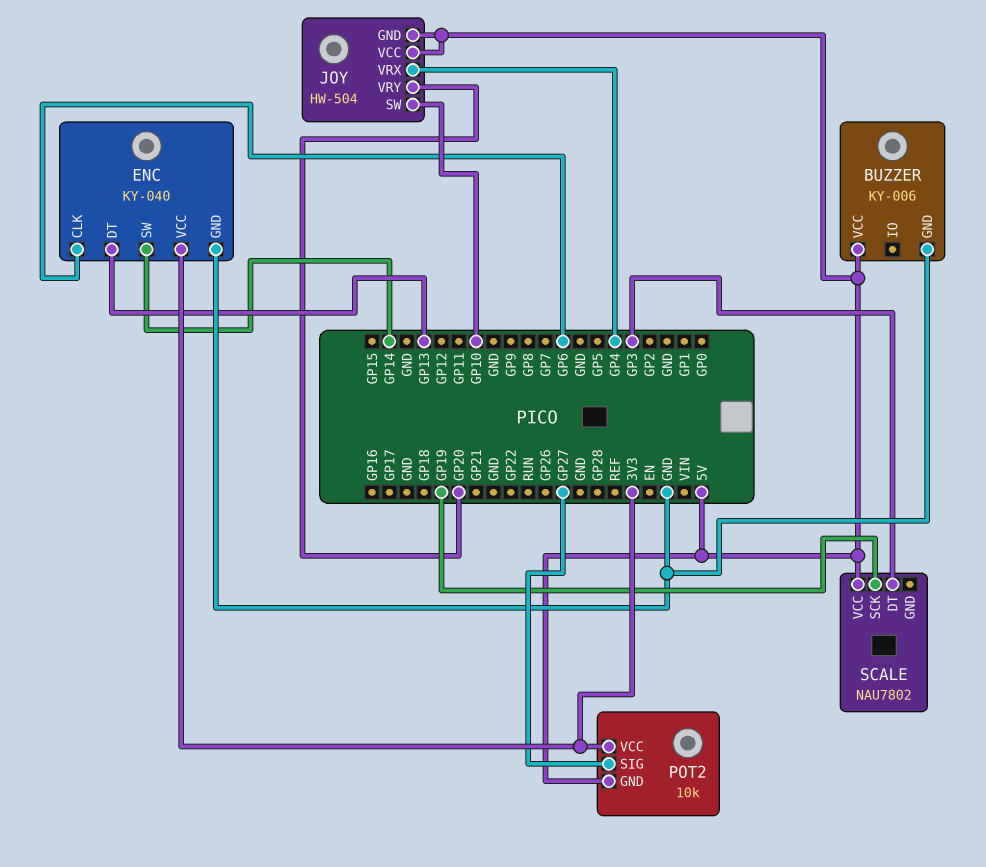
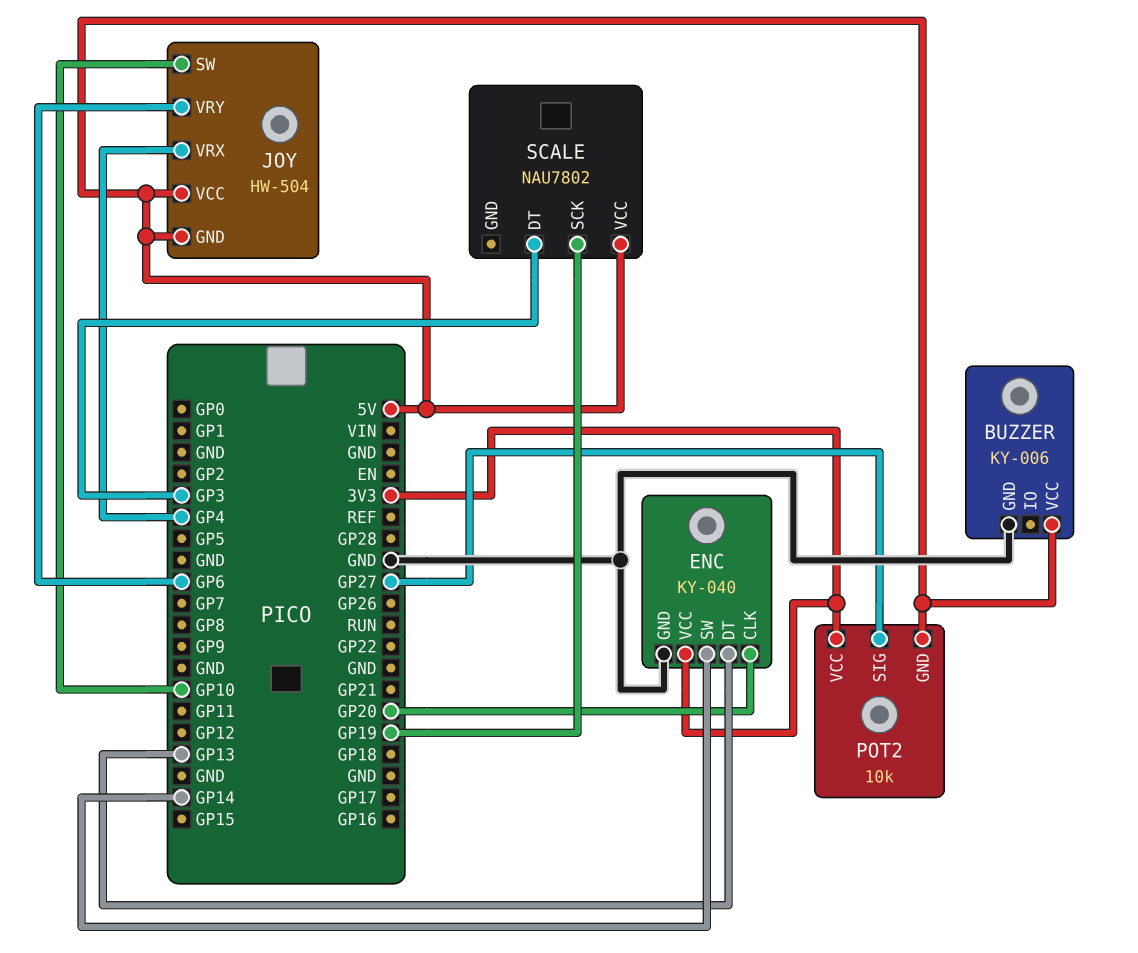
ENC pin CLK: GP6 -> GP20
JOY pin VRY: GP20 -> GP6

